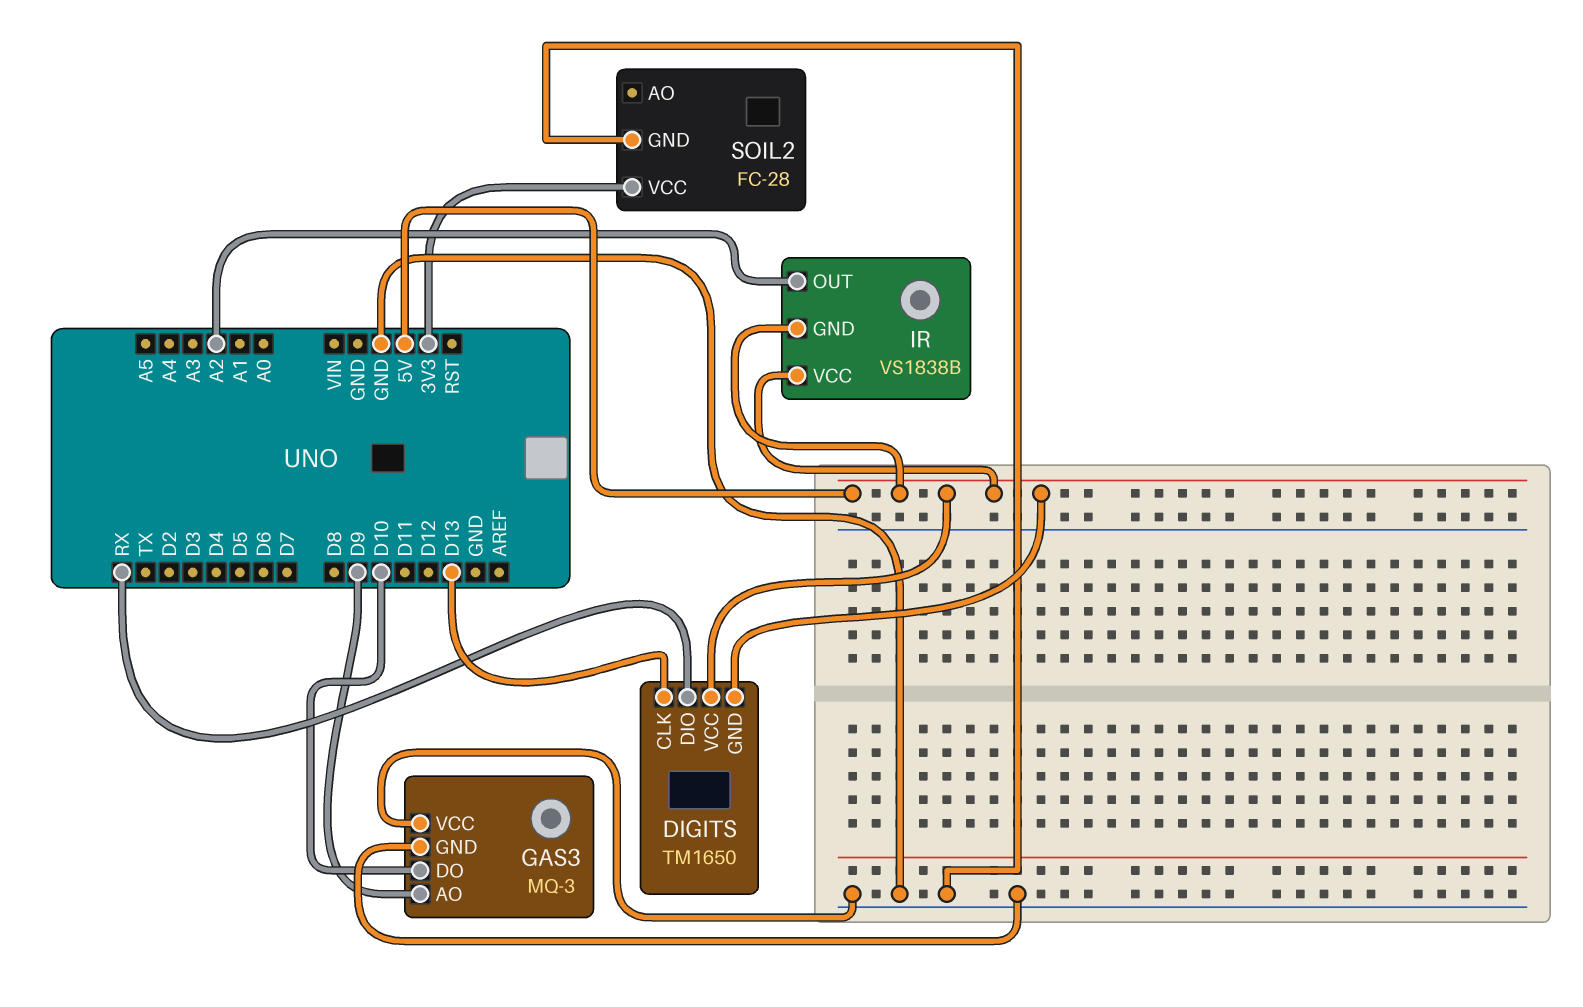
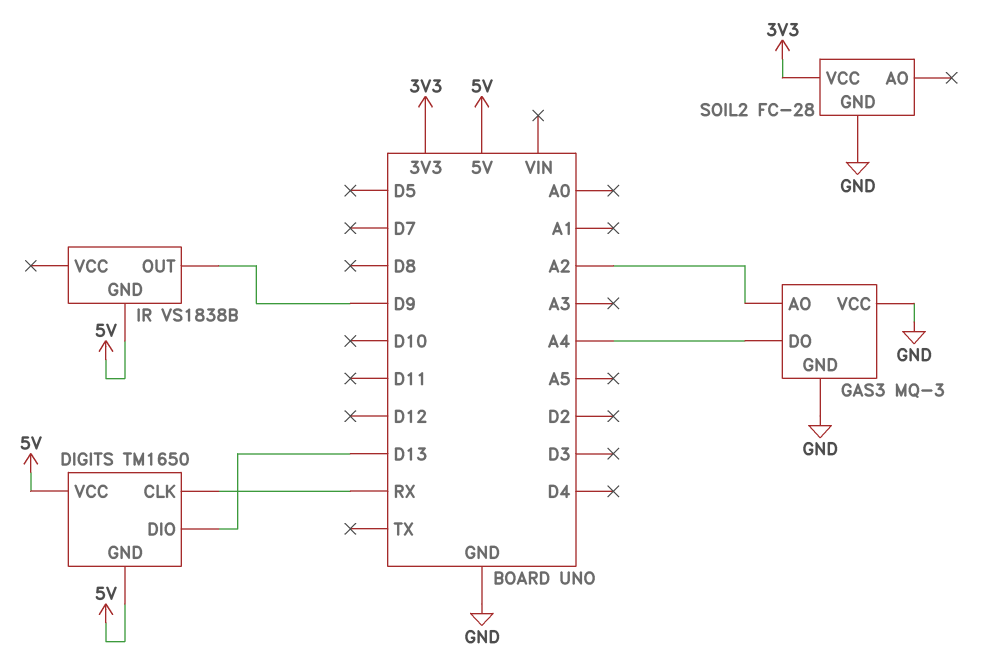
DIGITS pin CLK: D13 -> RX
DIGITS pin DIO: RX -> D13
GAS3 pin AO: D9 -> A2
GAS3 pin DO: D10 -> A4
IR pin OUT: A2 -> D9
IR pin VCC: 5V -> none

